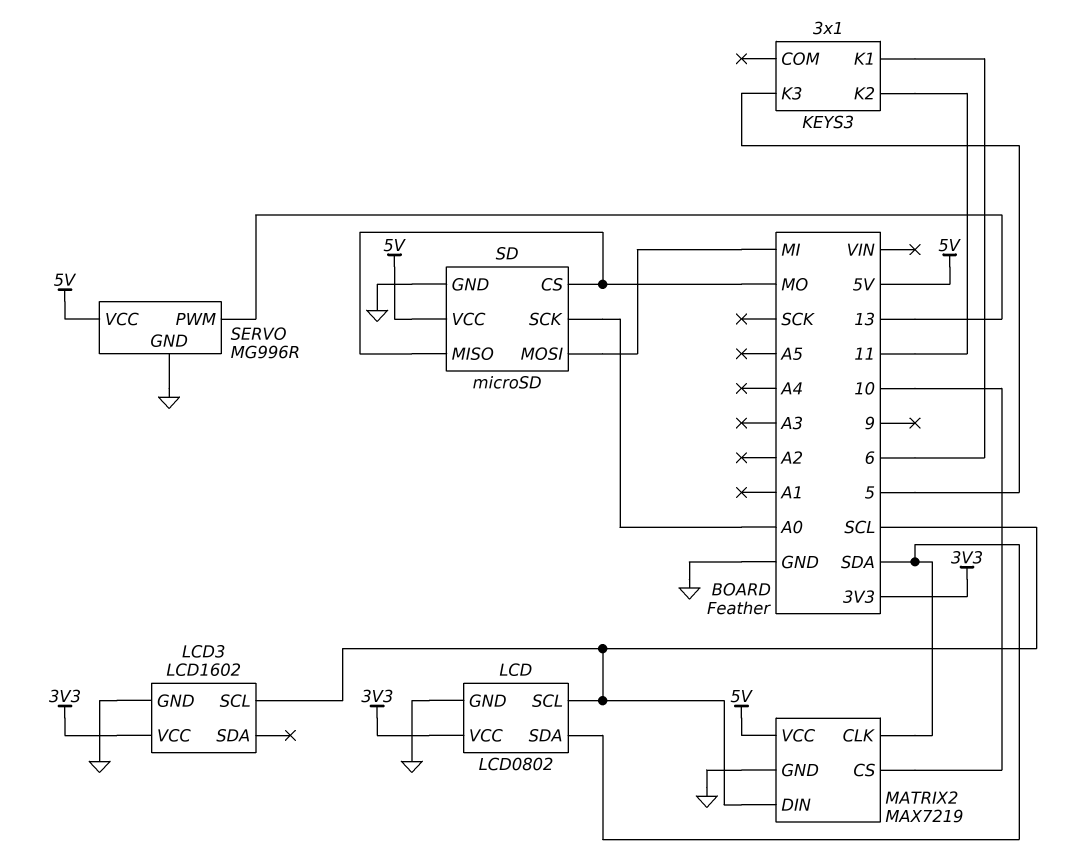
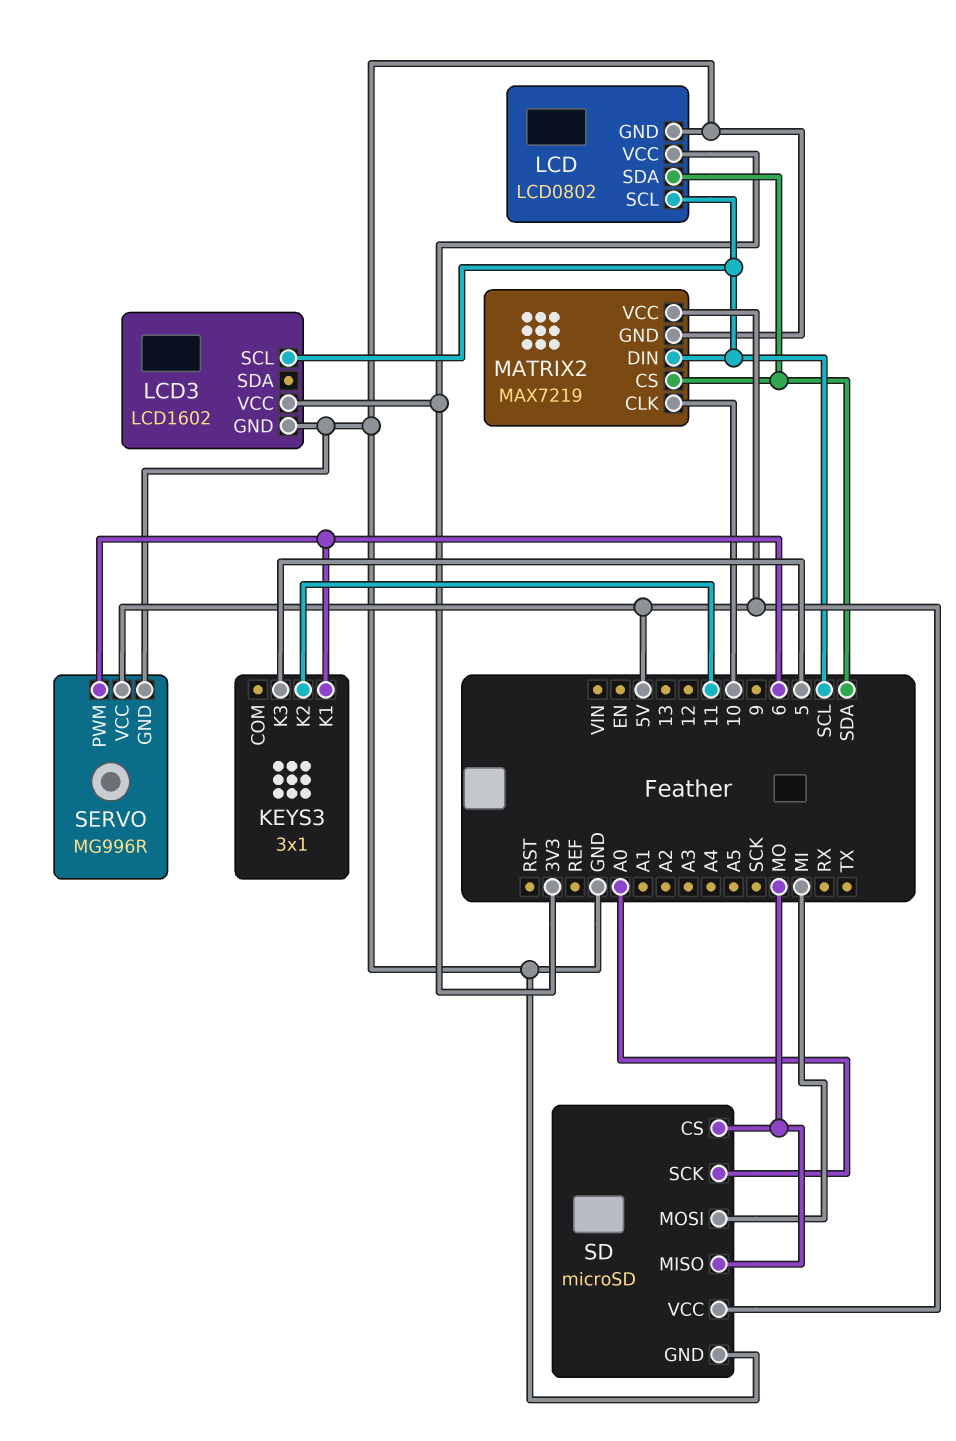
MATRIX2 pin CLK: SDA -> 10
MATRIX2 pin CS: 10 -> SDA
SERVO pin PWM: 13 -> 6

